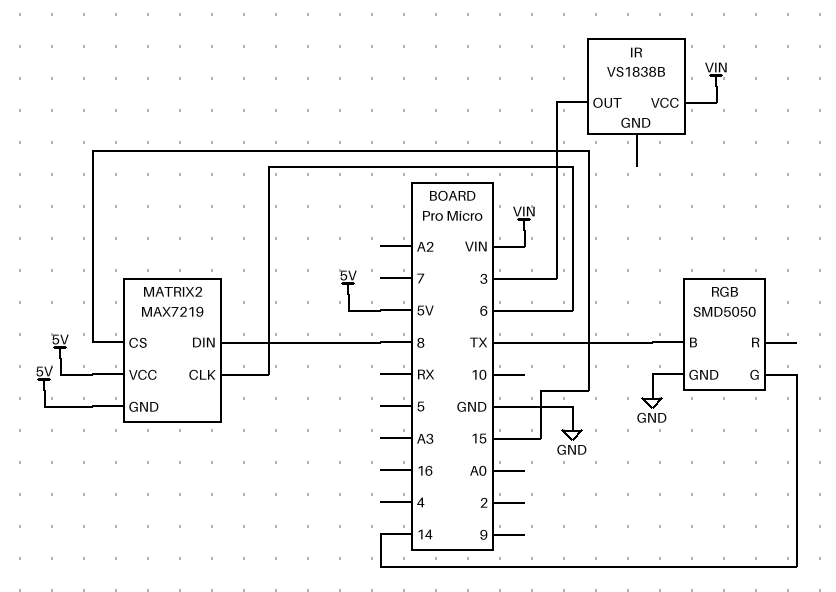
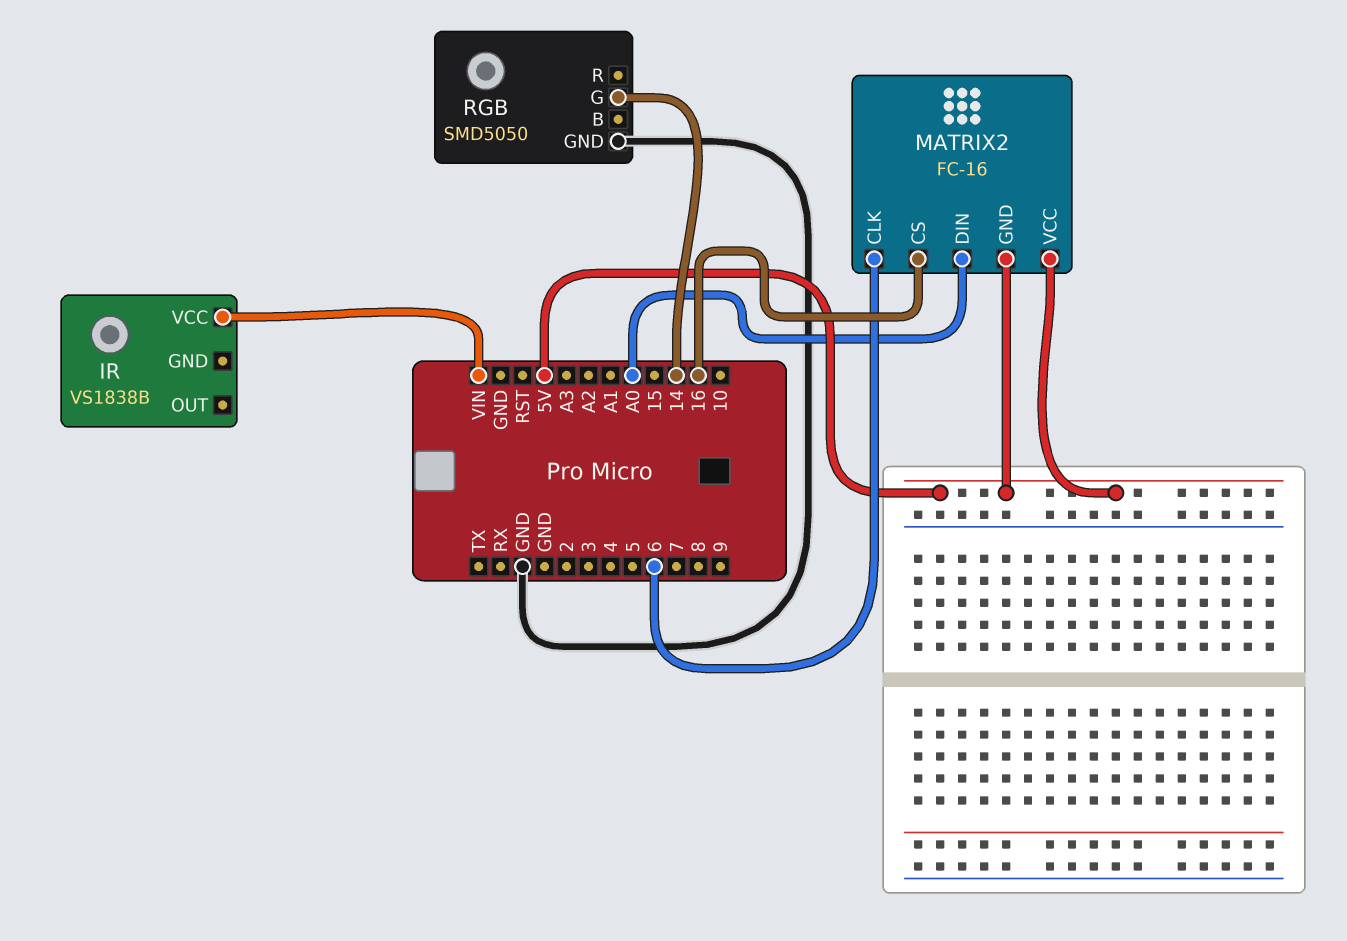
IR pin OUT: 3 -> none
MATRIX2: MAX7219 -> FC-16
MATRIX2 pin CS: 15 -> 16
MATRIX2 pin DIN: 8 -> A0
RGB pin B: TX -> none

